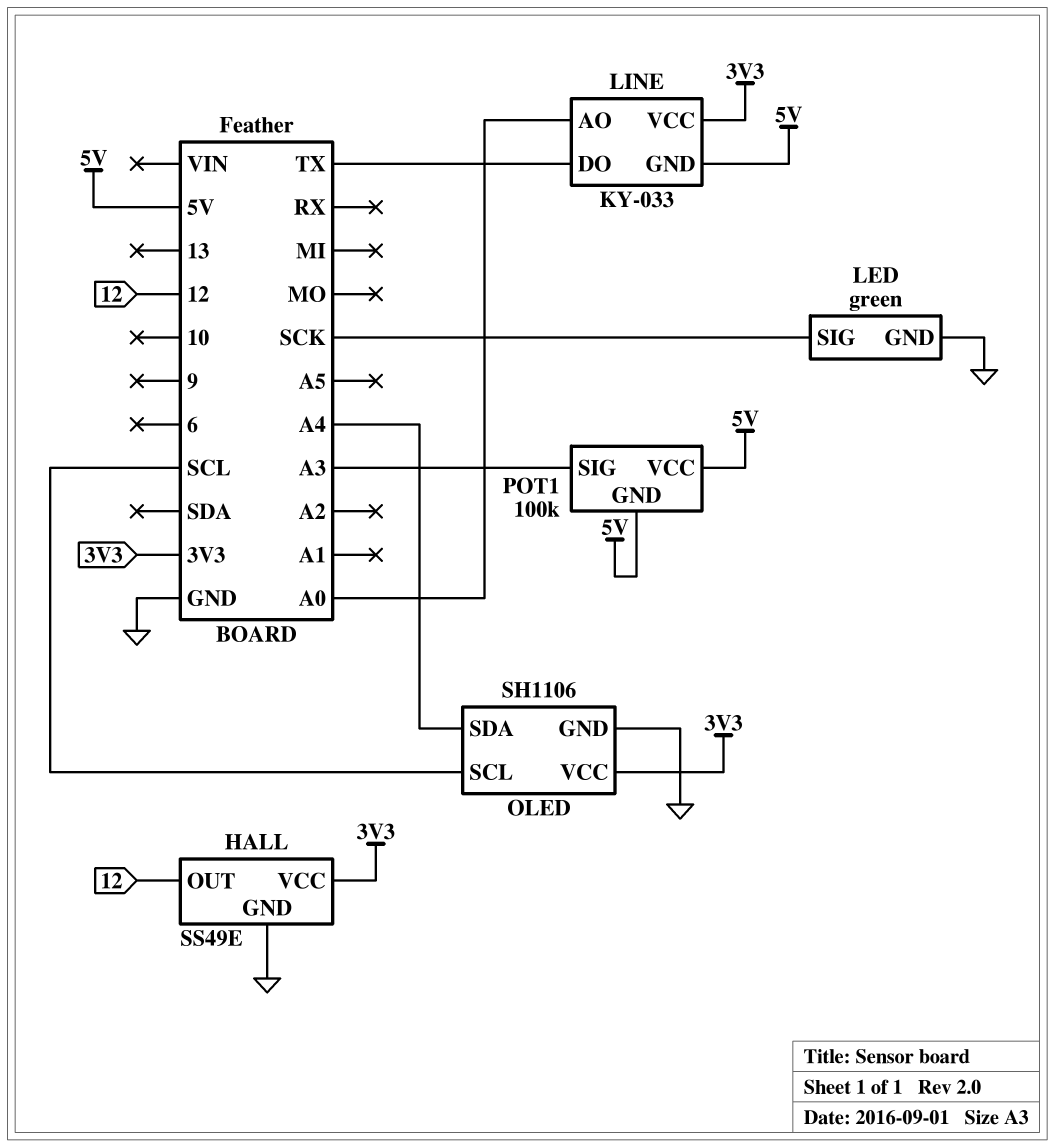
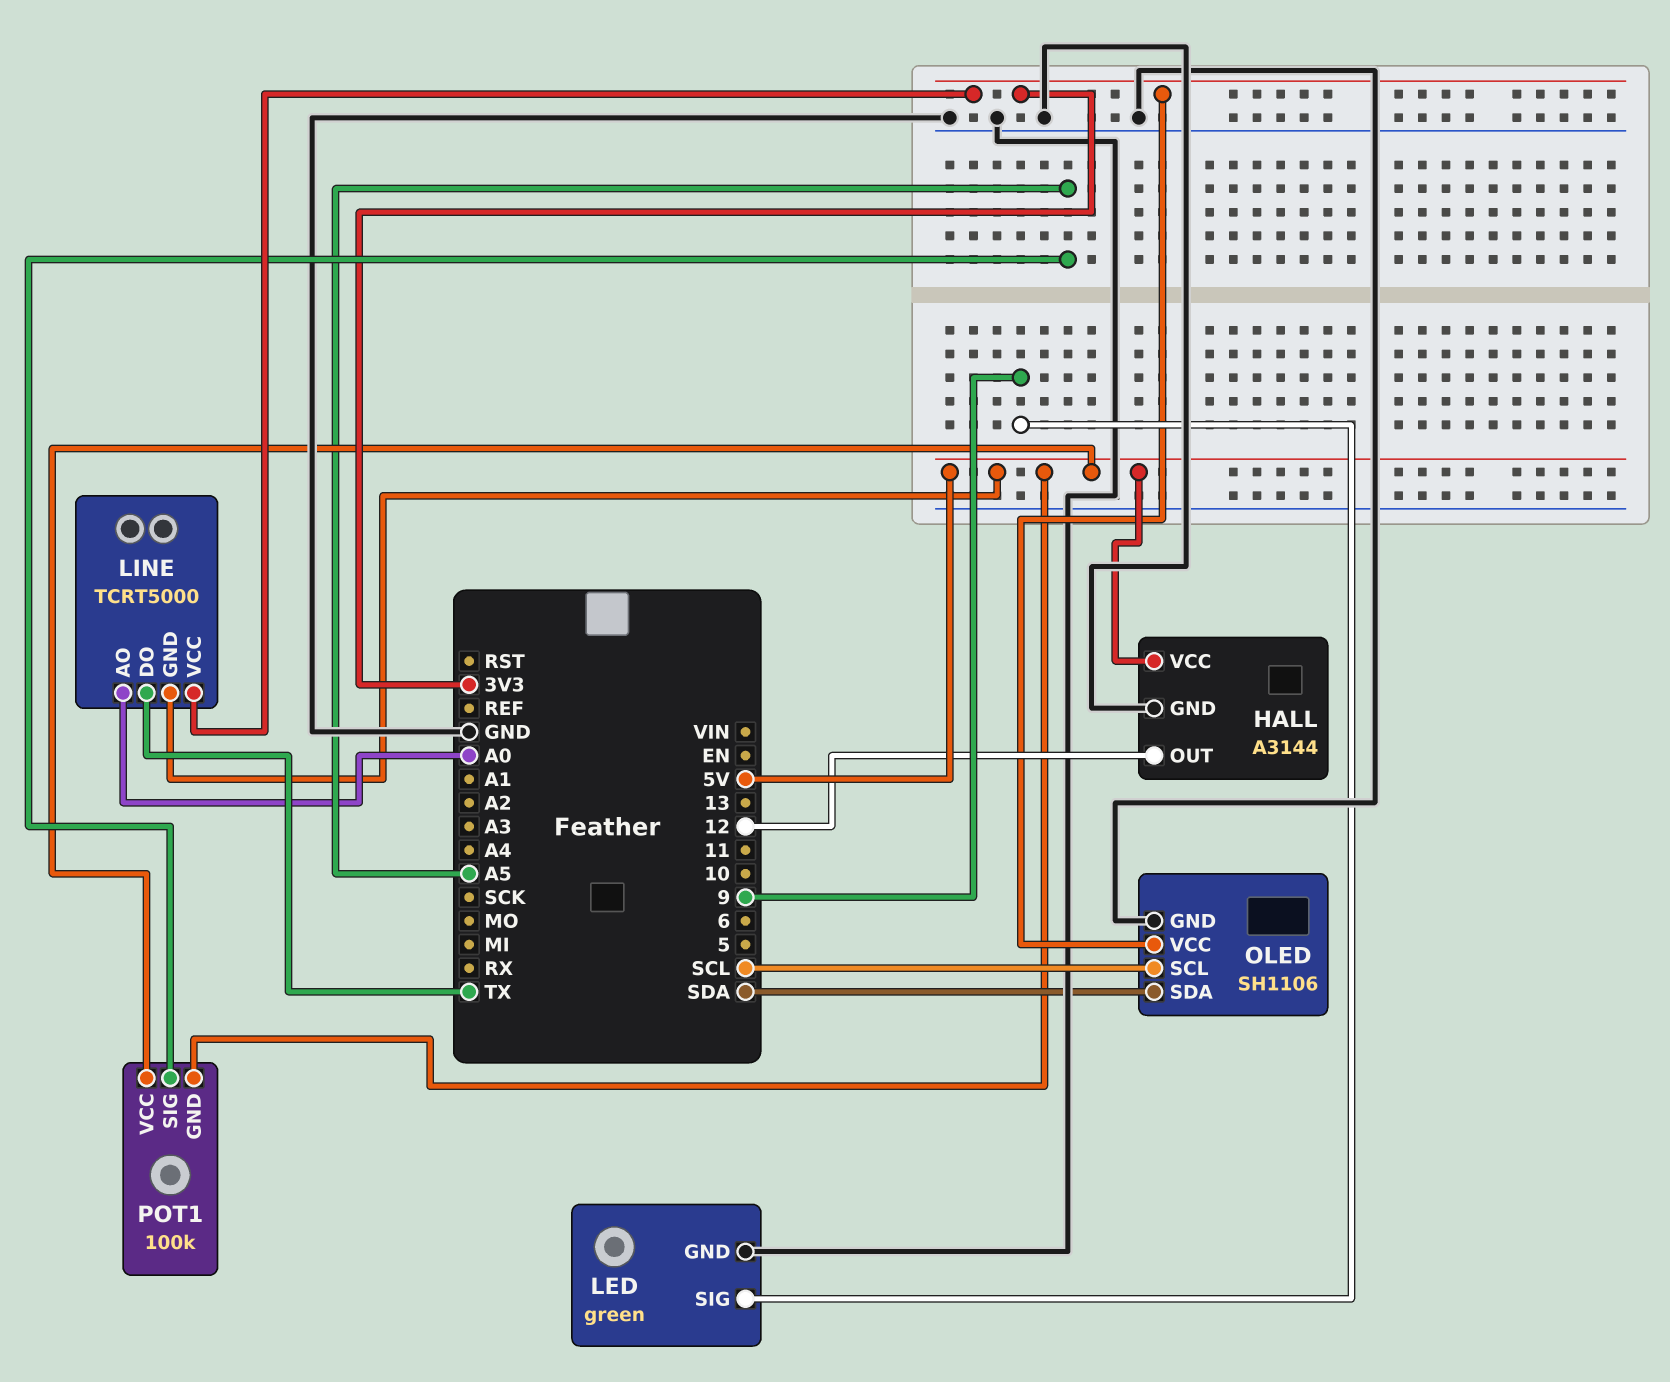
HALL: SS49E -> A3144
HALL pin VCC: 3V3 -> 5V
LED pin SIG: SCK -> 9
LINE: KY-033 -> TCRT5000
OLED pin SDA: A4 -> SDA
POT1 pin SIG: A3 -> A5

